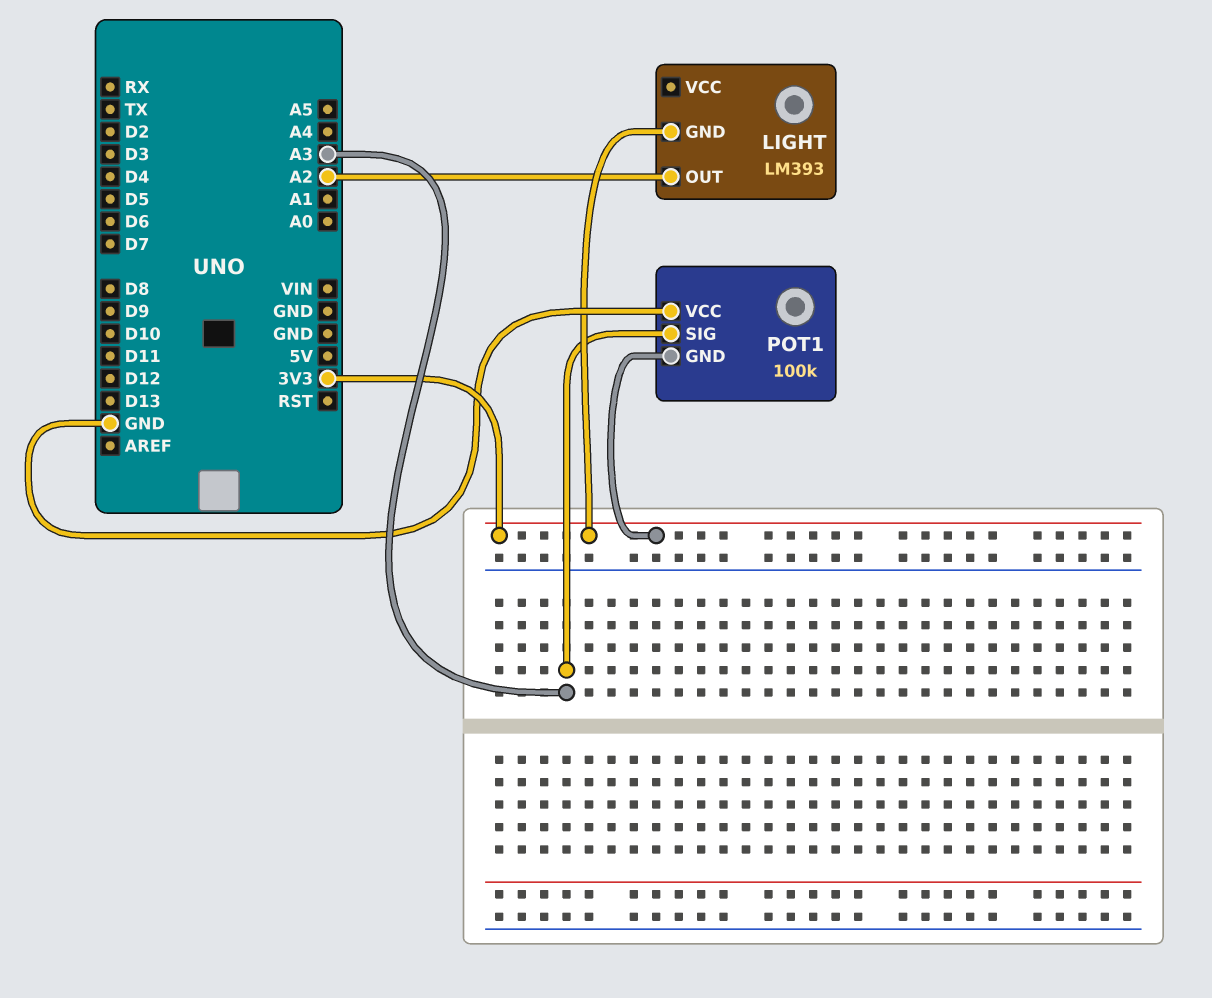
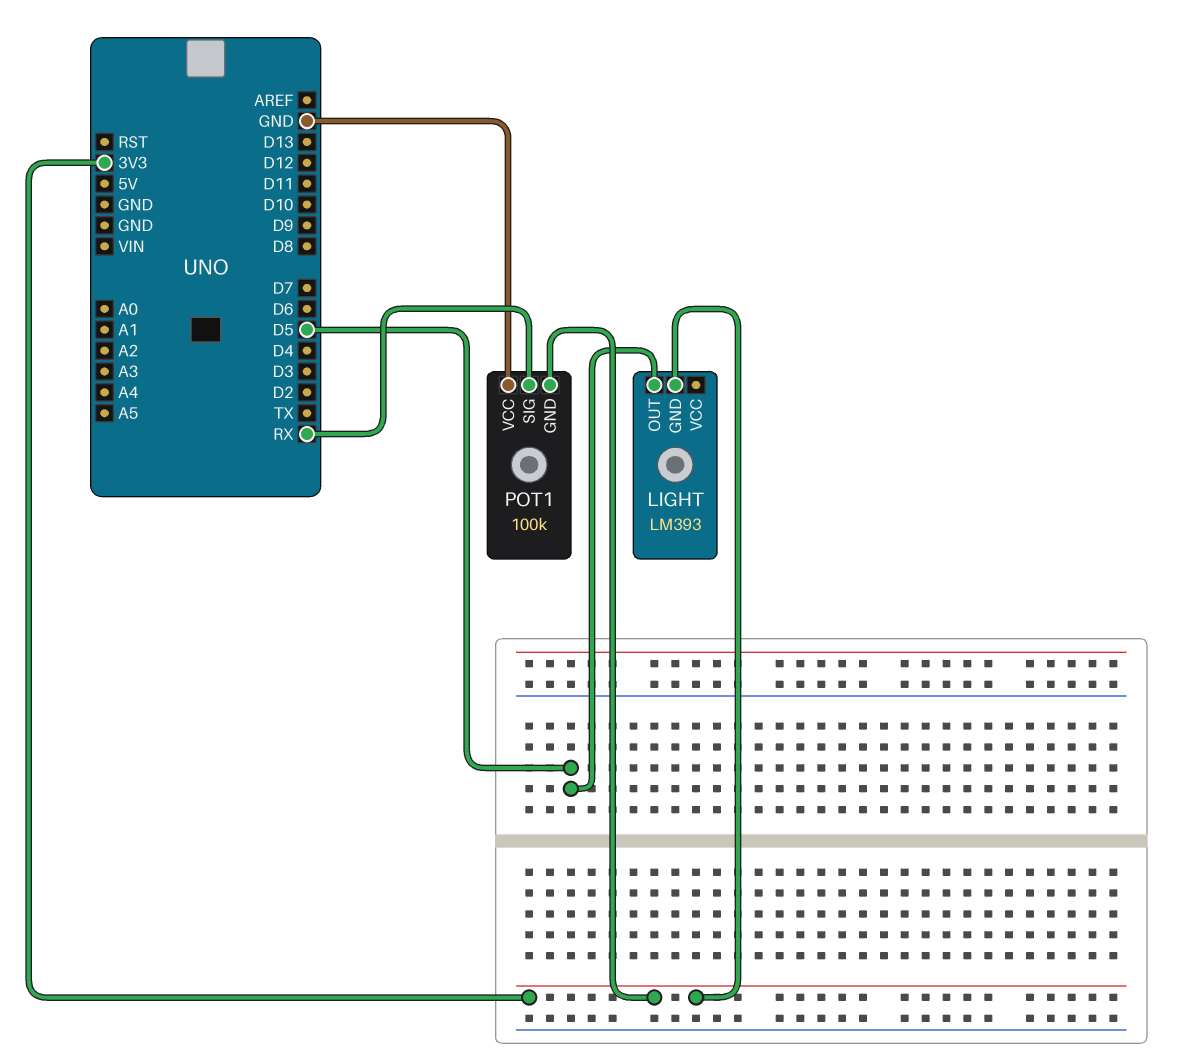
LIGHT pin OUT: A2 -> D5
POT1 pin SIG: A3 -> RX

